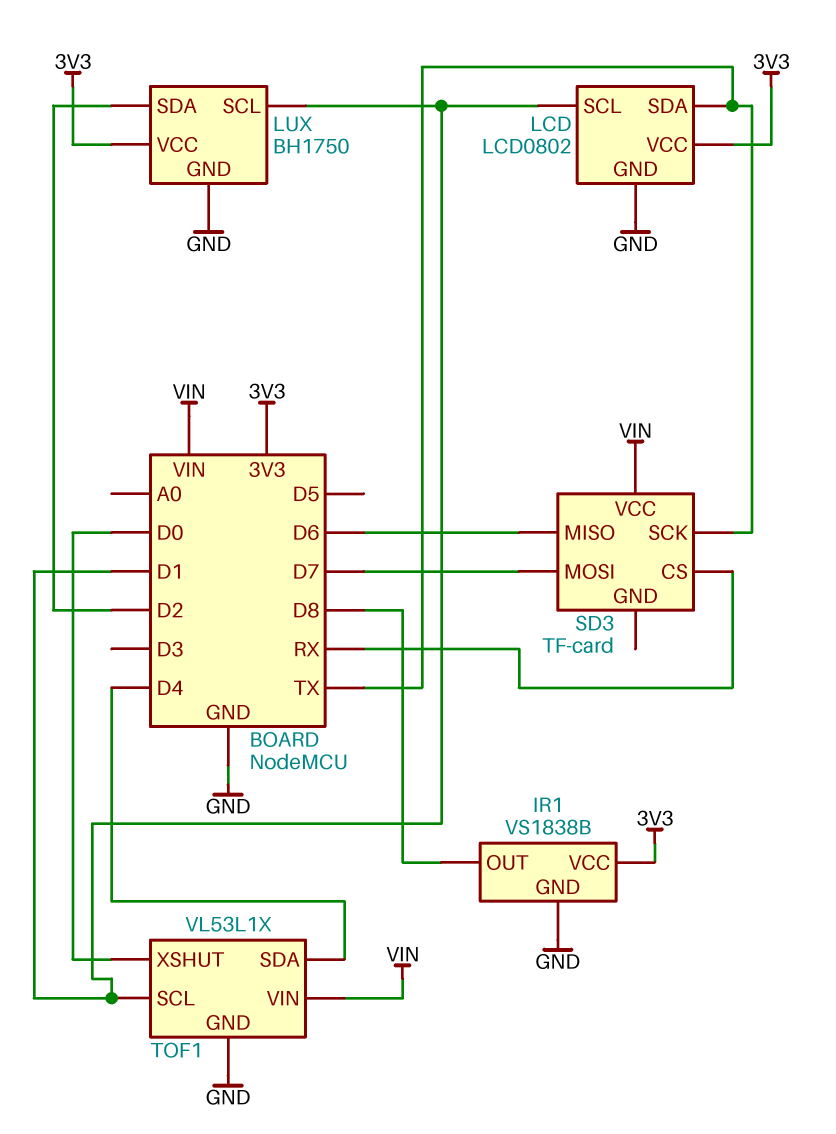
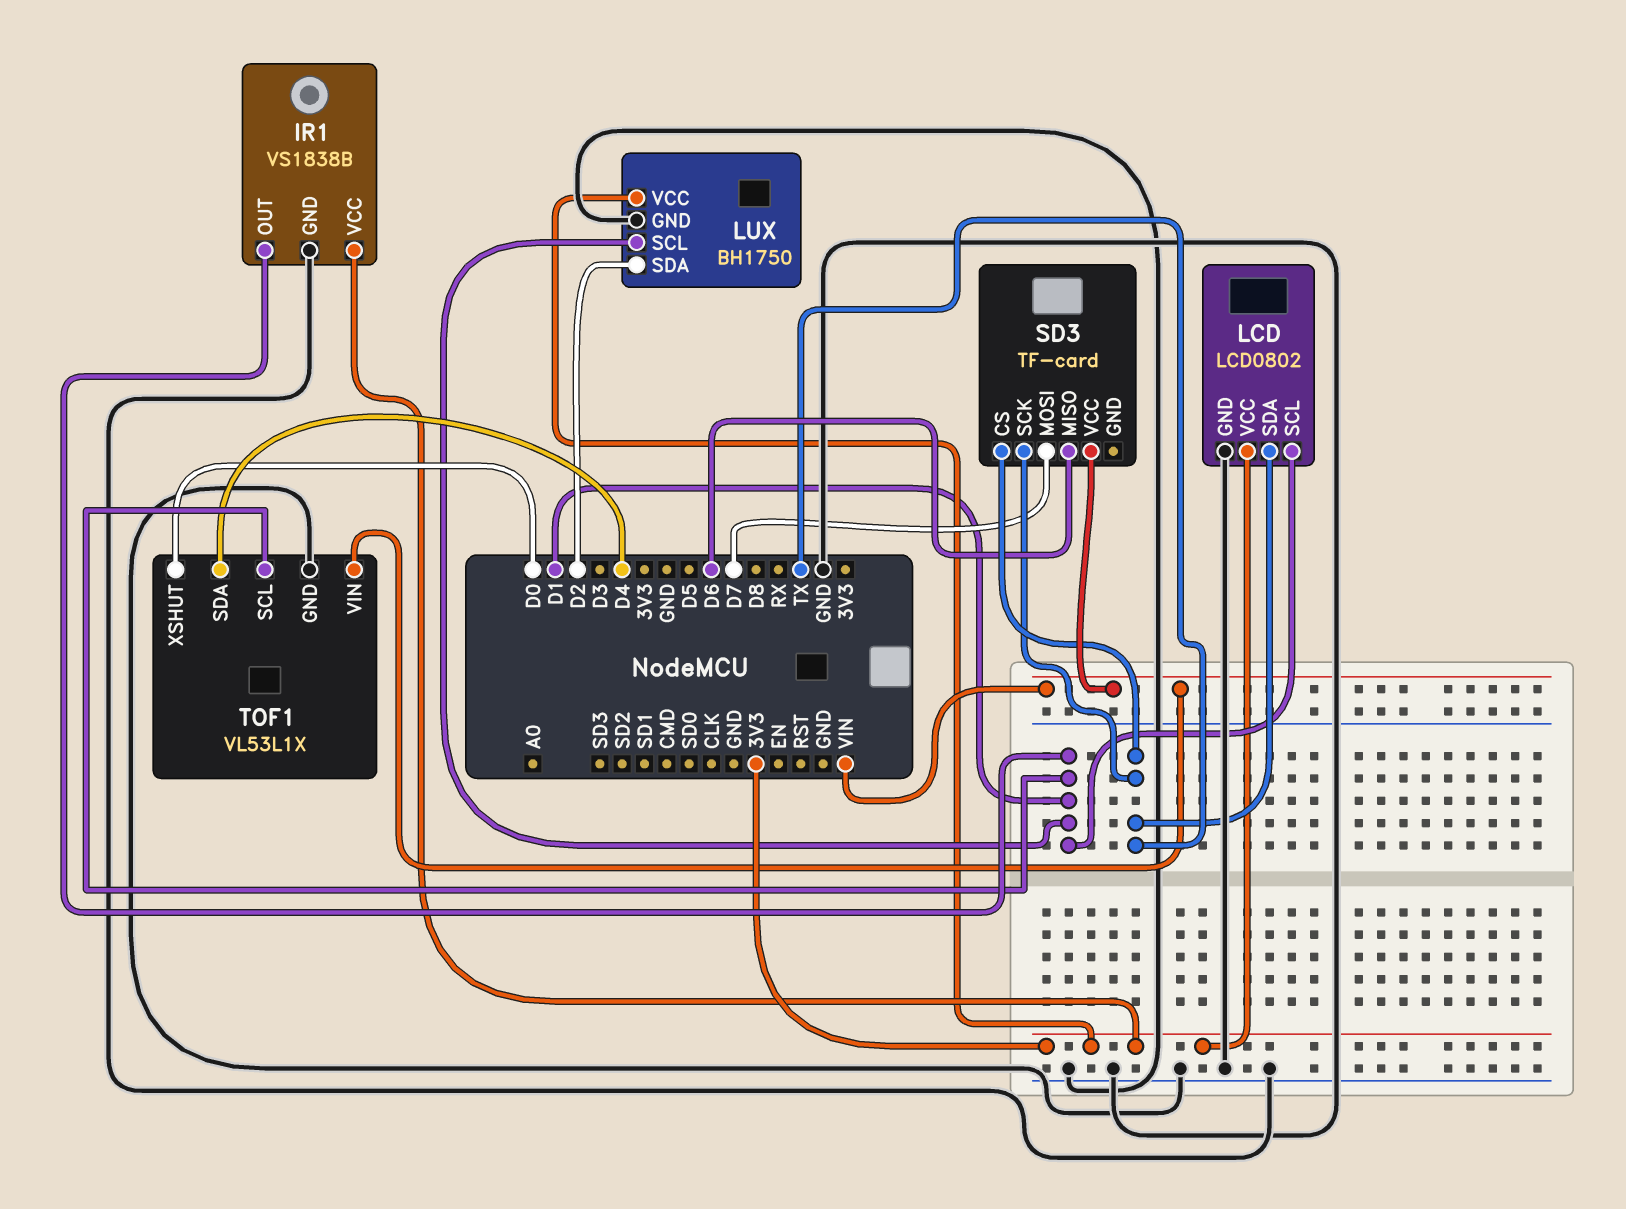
IR1 pin OUT: D8 -> D1
SD3 pin CS: RX -> TX

